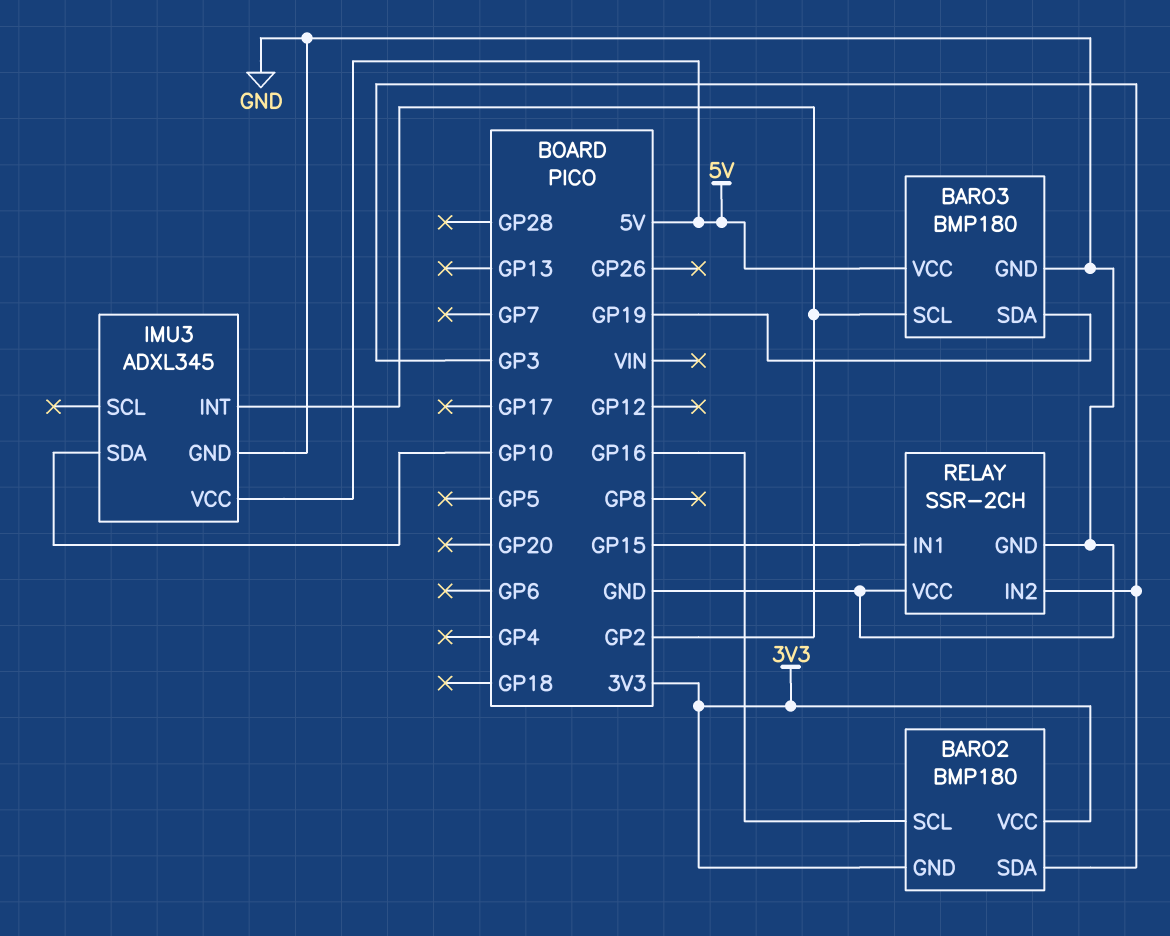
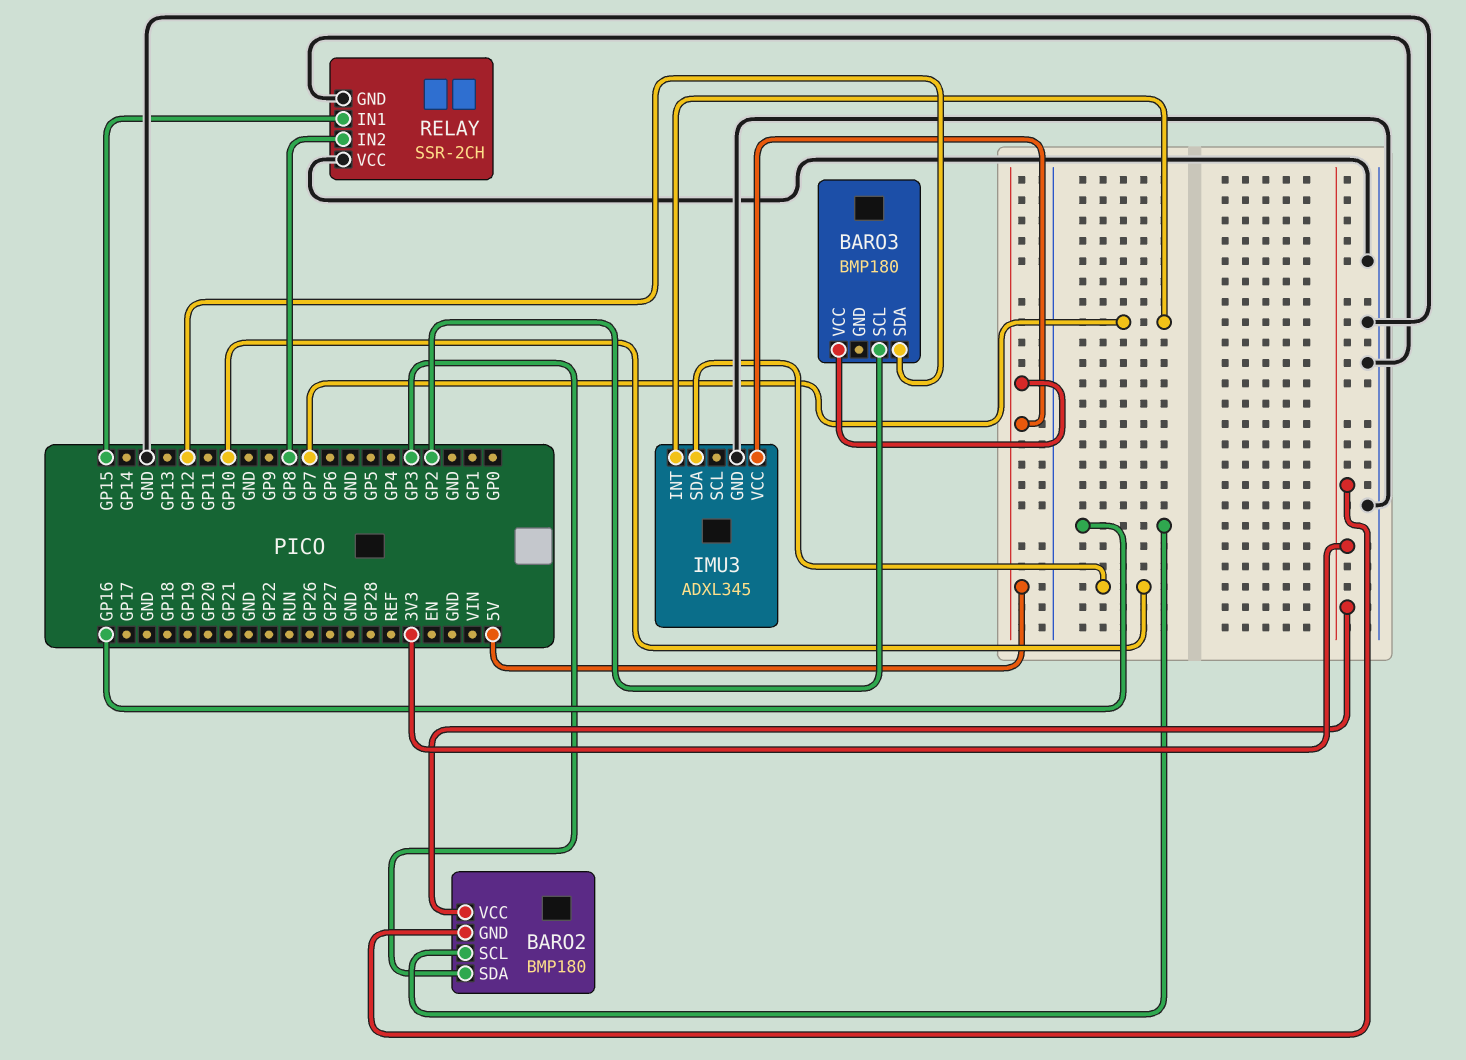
BARO3 pin GND: GND -> none
BARO3 pin SDA: GP19 -> GP12
IMU3 pin INT: GP2 -> GP7
RELAY pin IN2: GP3 -> GP8

